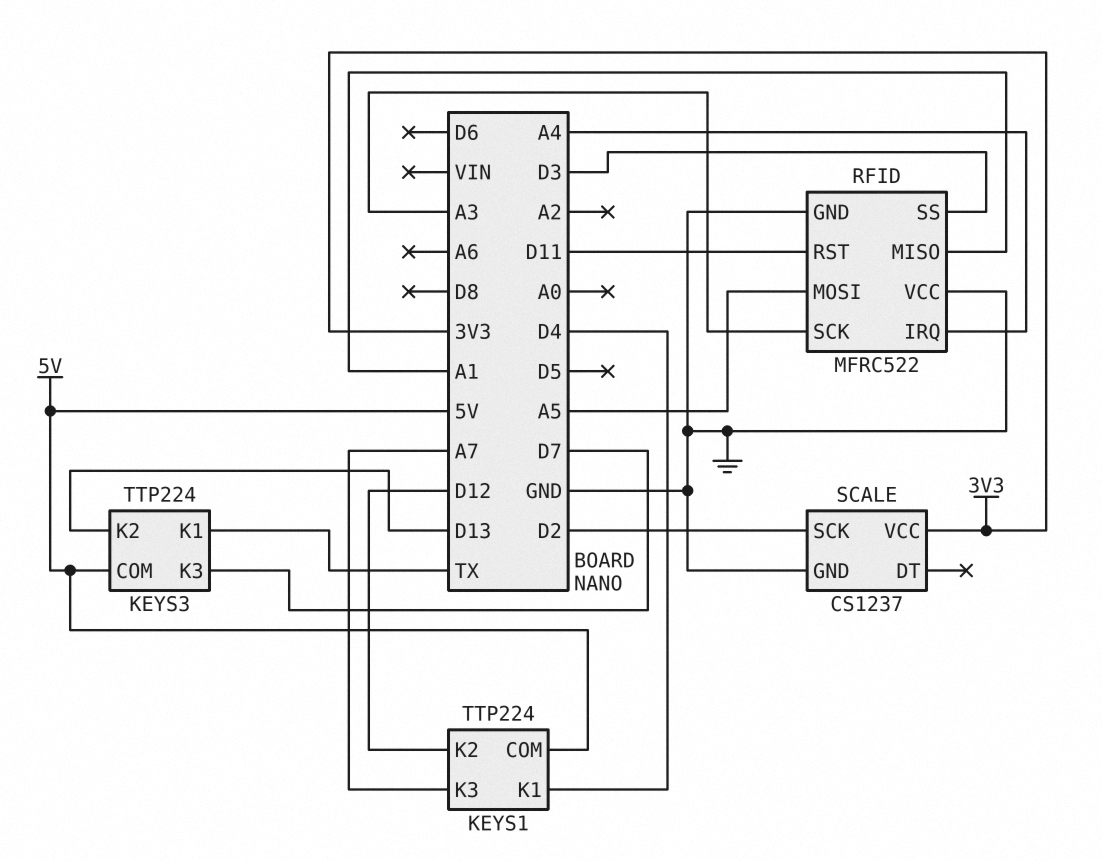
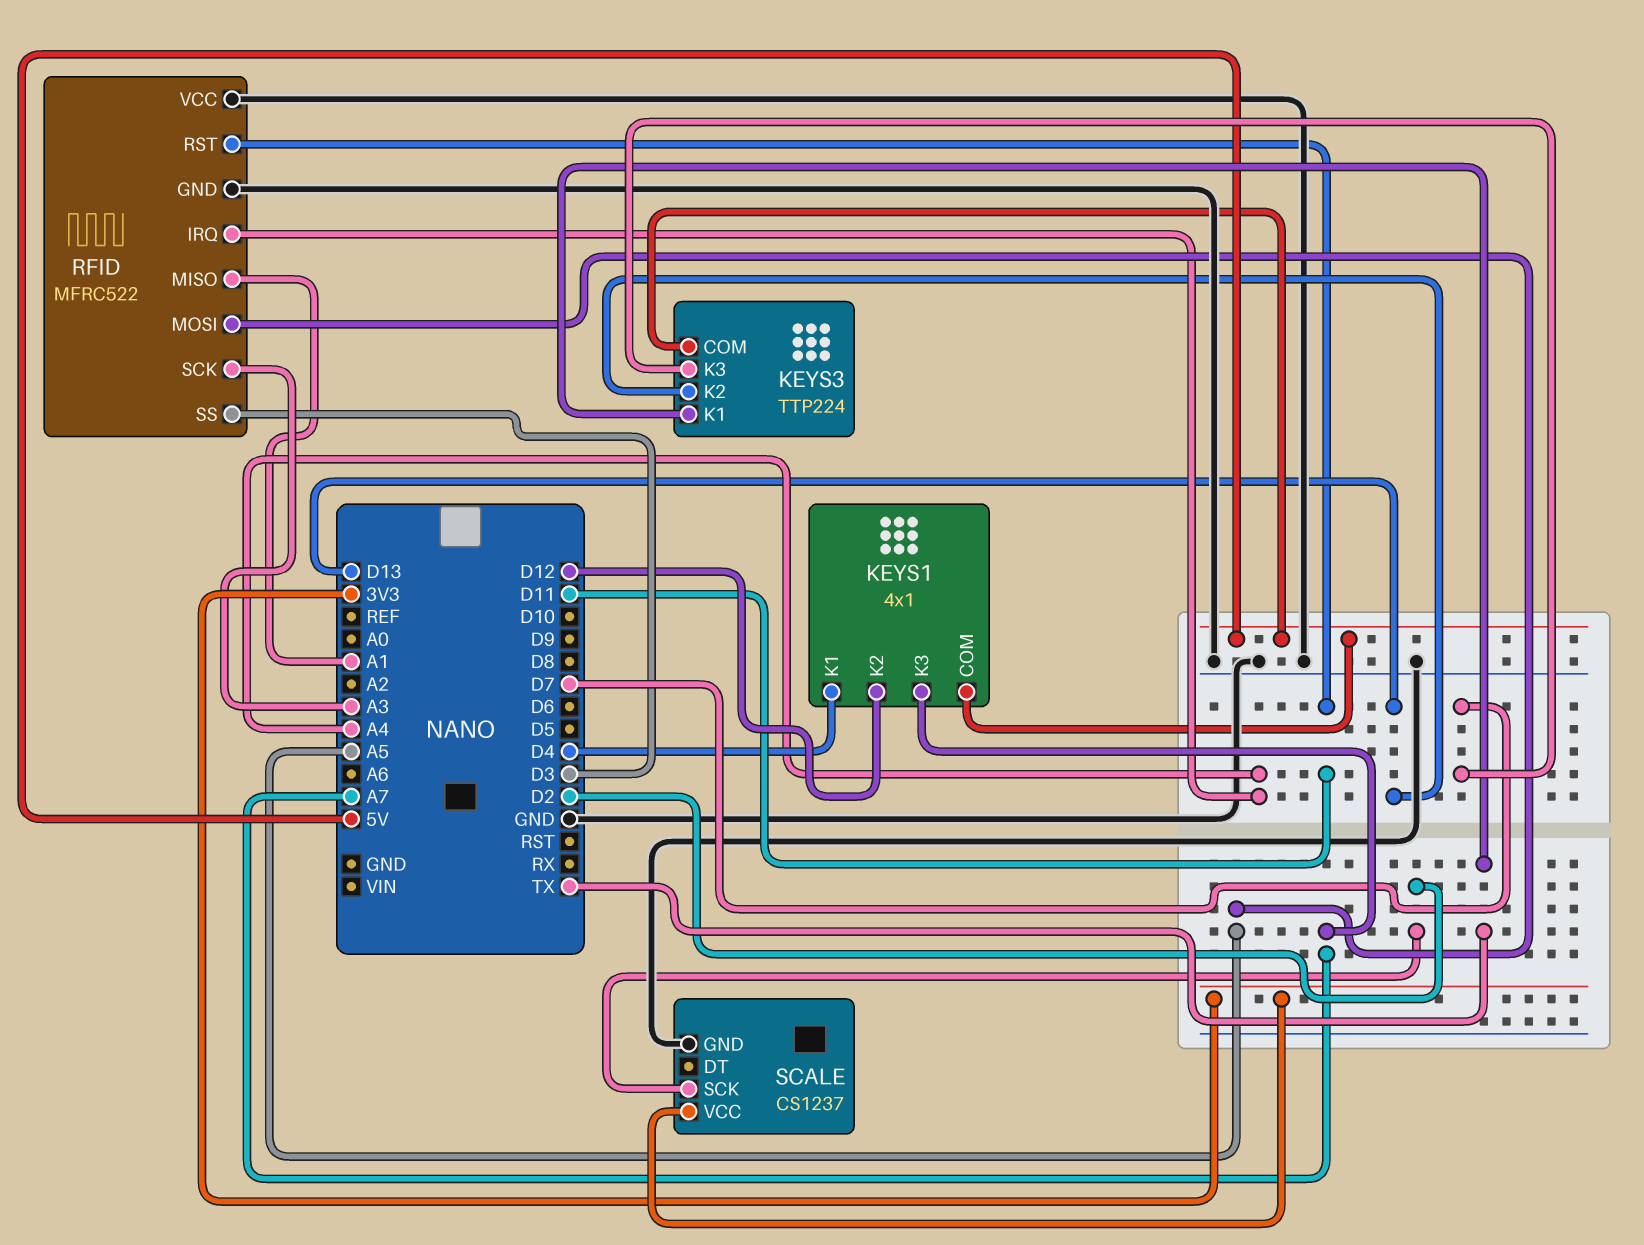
KEYS1: TTP224 -> 4x1

